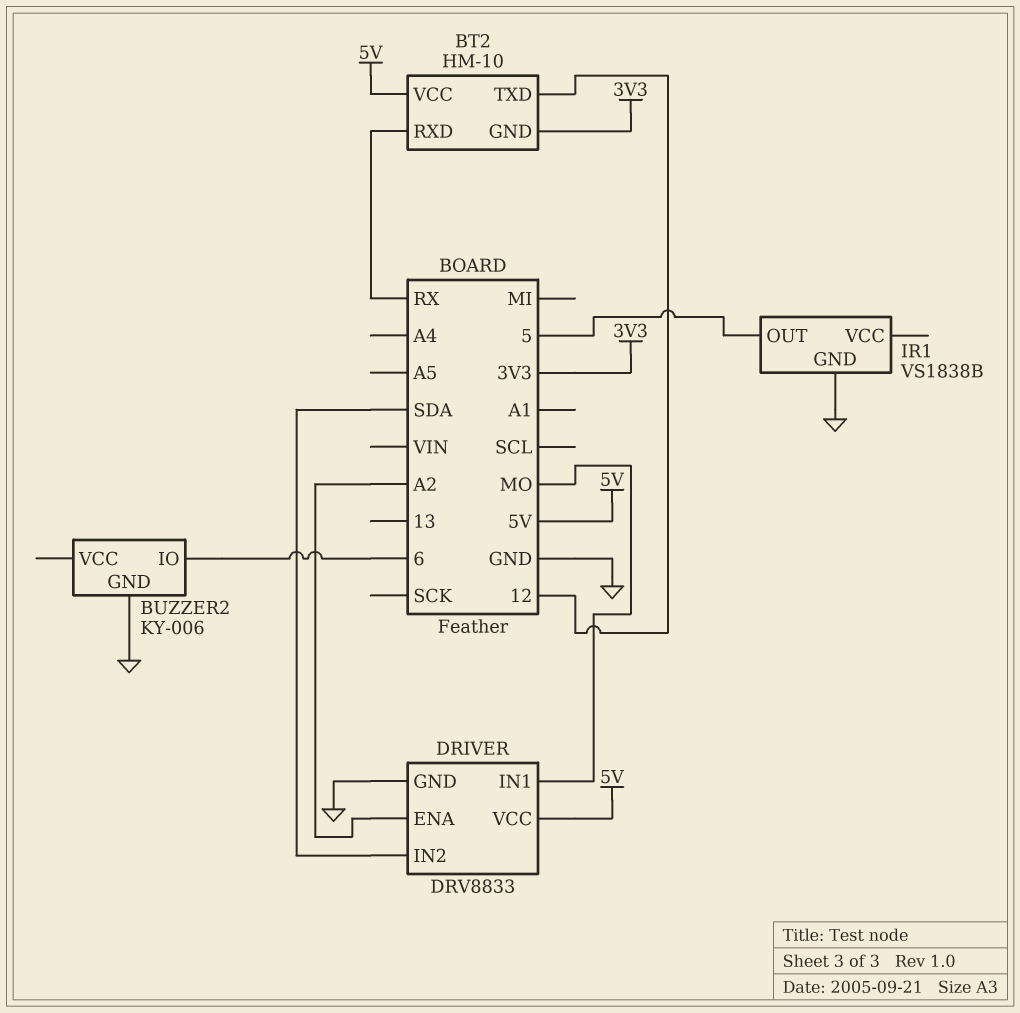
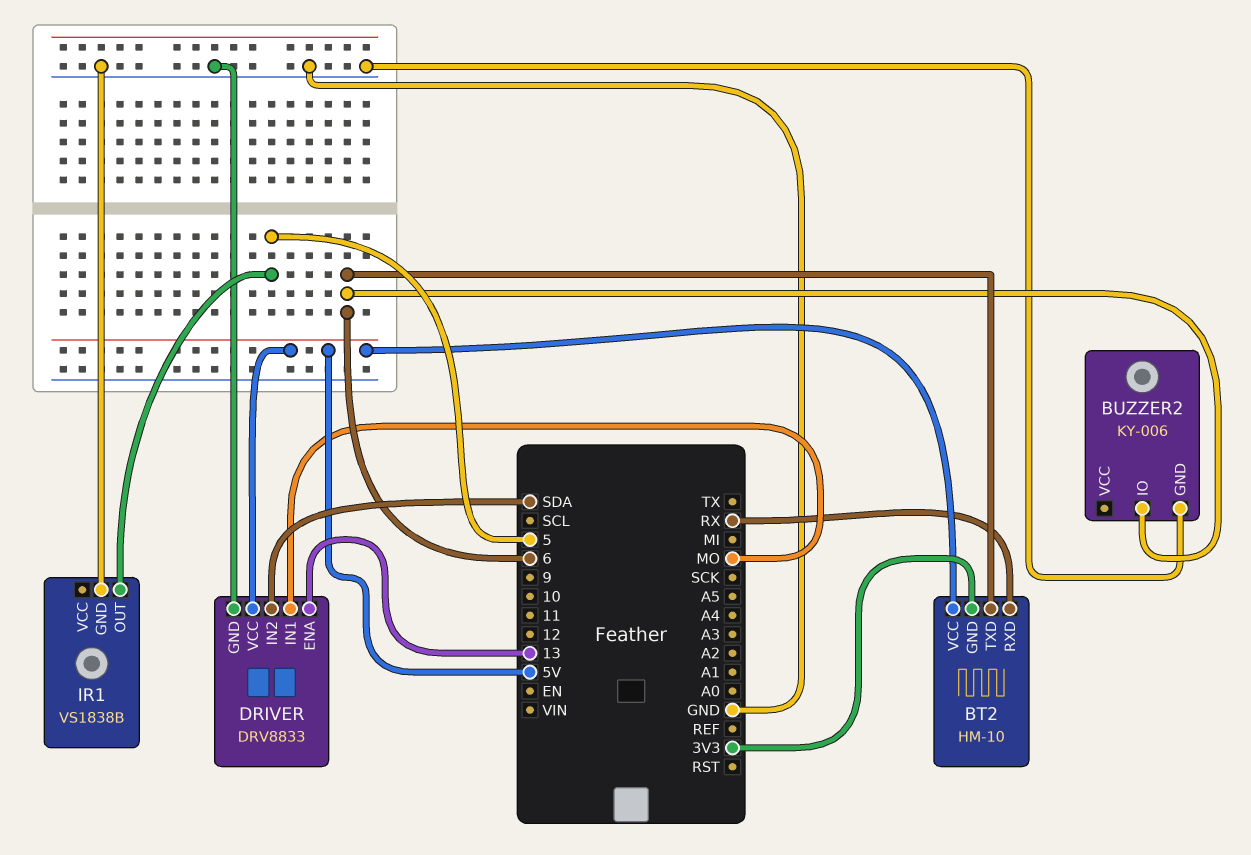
BT2 pin TXD: 12 -> 6
DRIVER pin ENA: A2 -> 13

